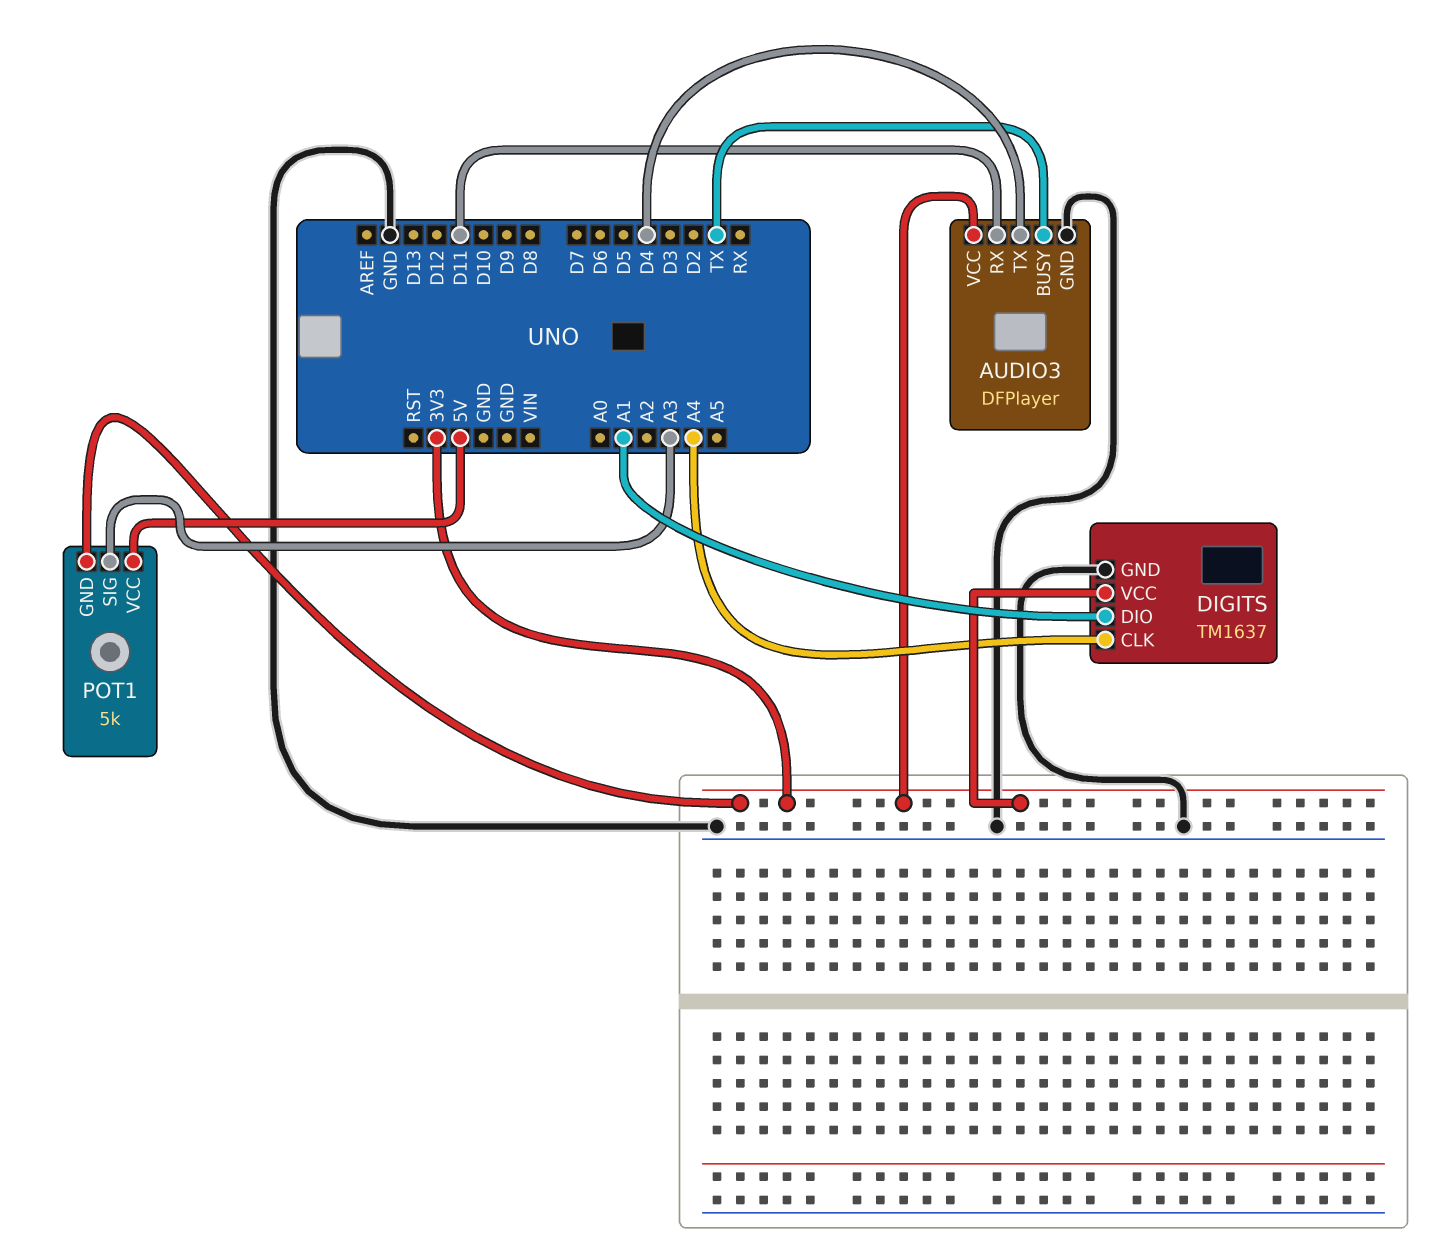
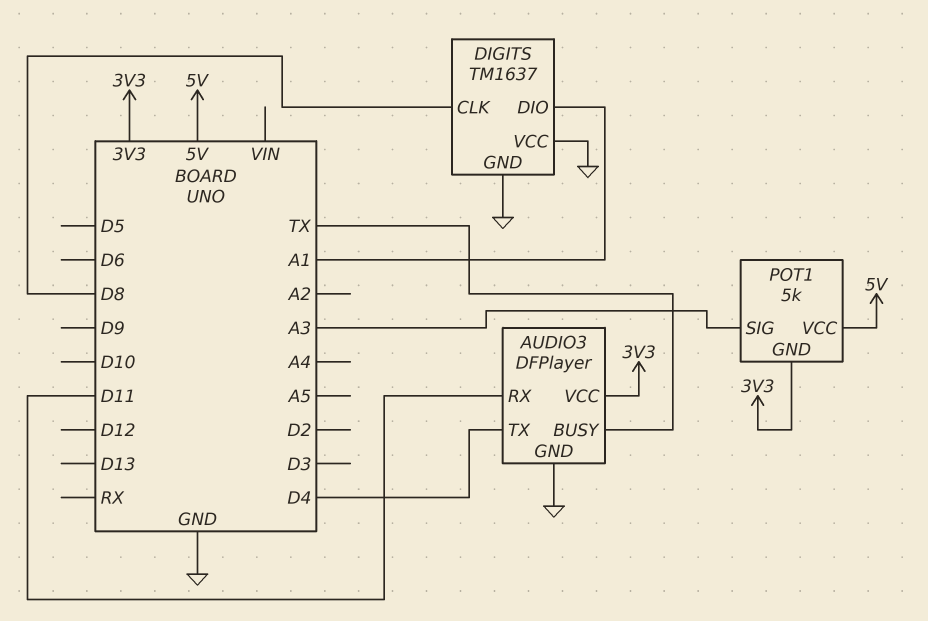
DIGITS pin CLK: A4 -> D8
DIGITS pin VCC: 3V3 -> GND

